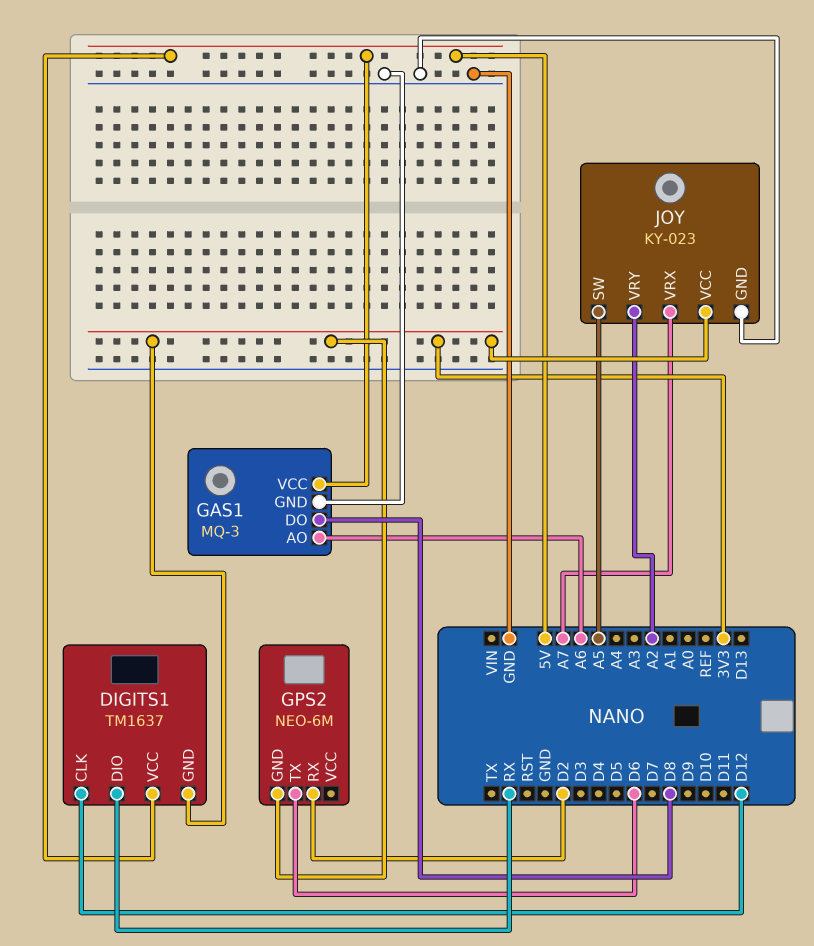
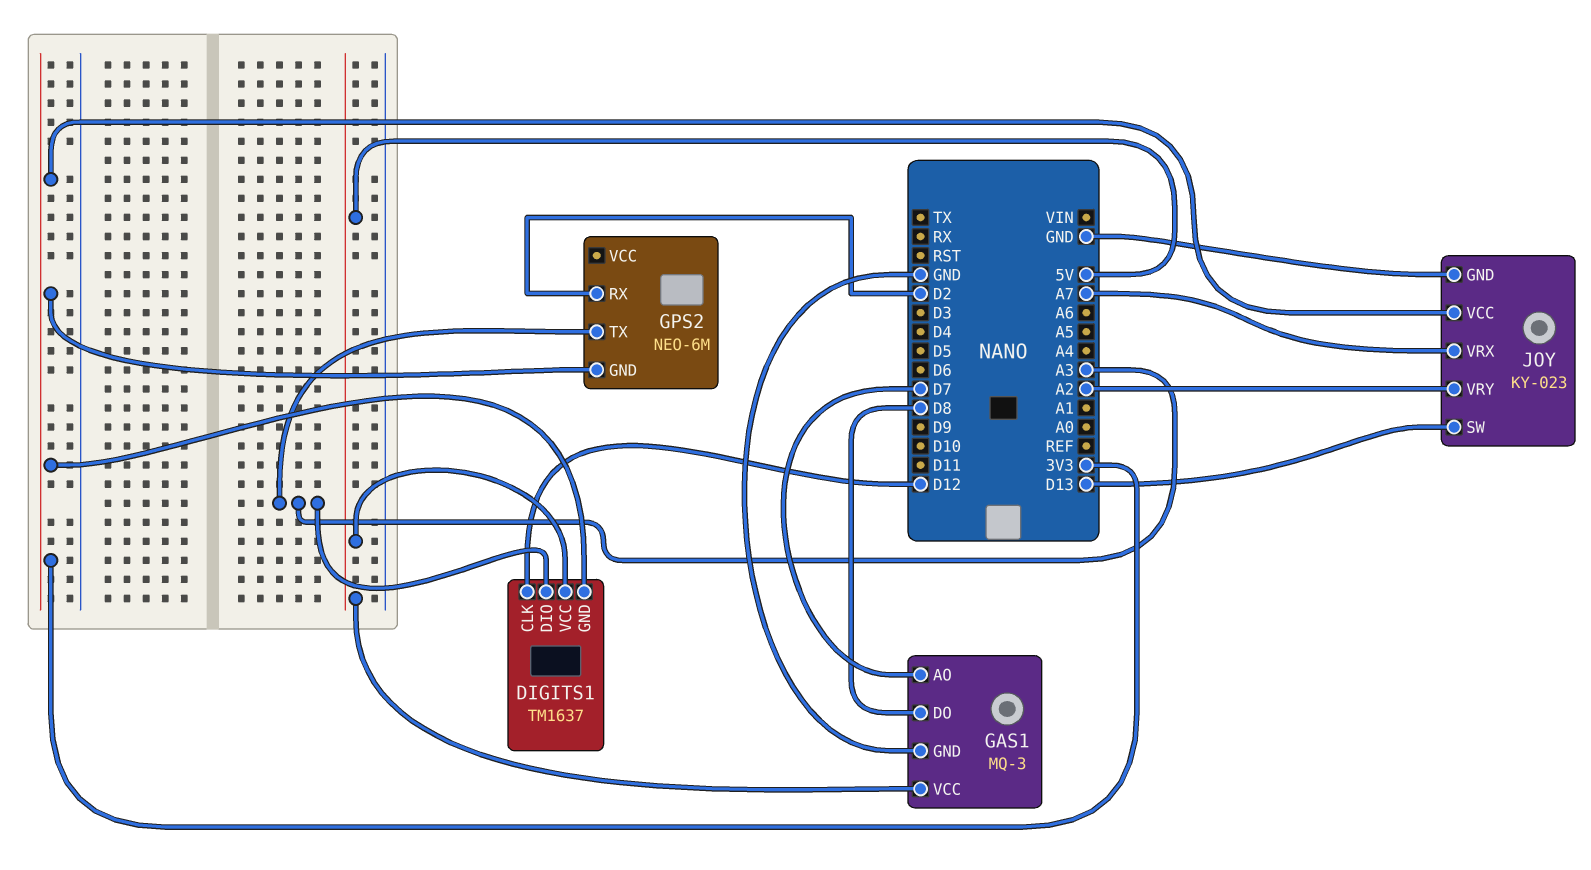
DIGITS1 pin DIO: RX -> A3
GAS1 pin AO: A6 -> D7
GPS2 pin TX: D6 -> A3
JOY pin SW: A5 -> D13

